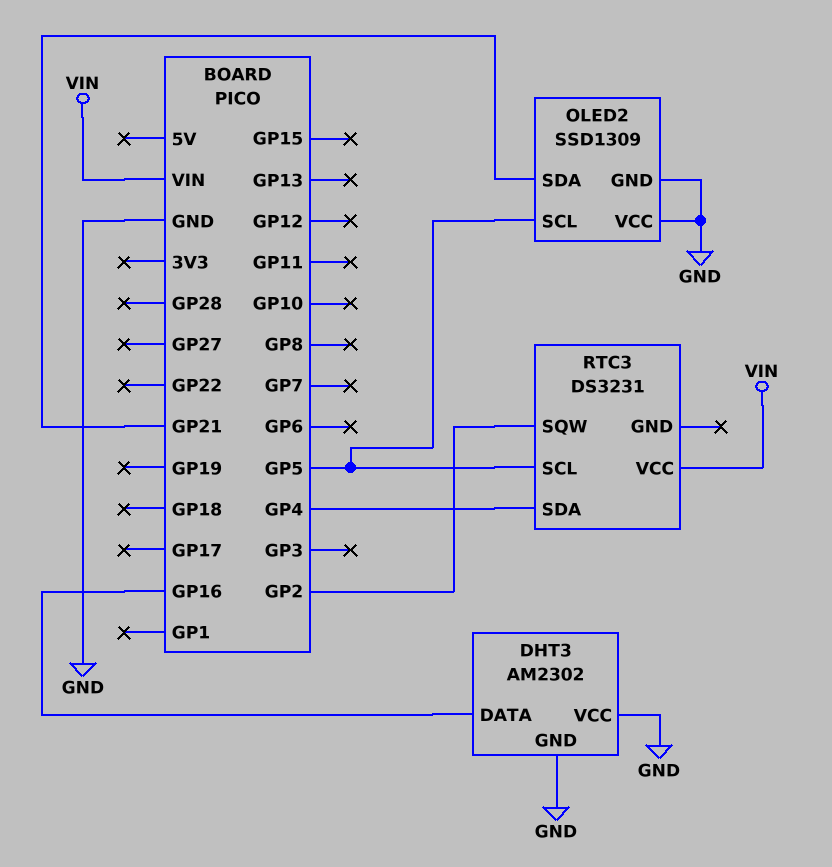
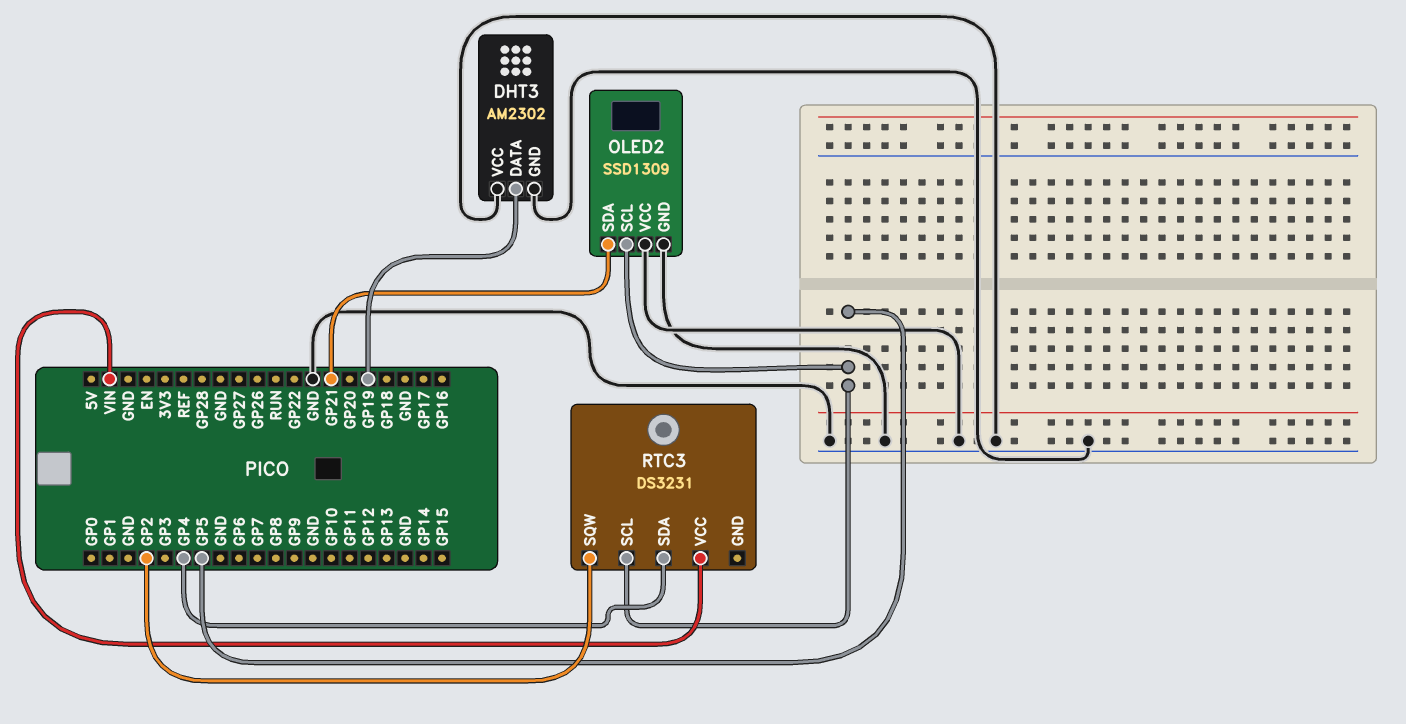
DHT3 pin DATA: GP16 -> GP19

